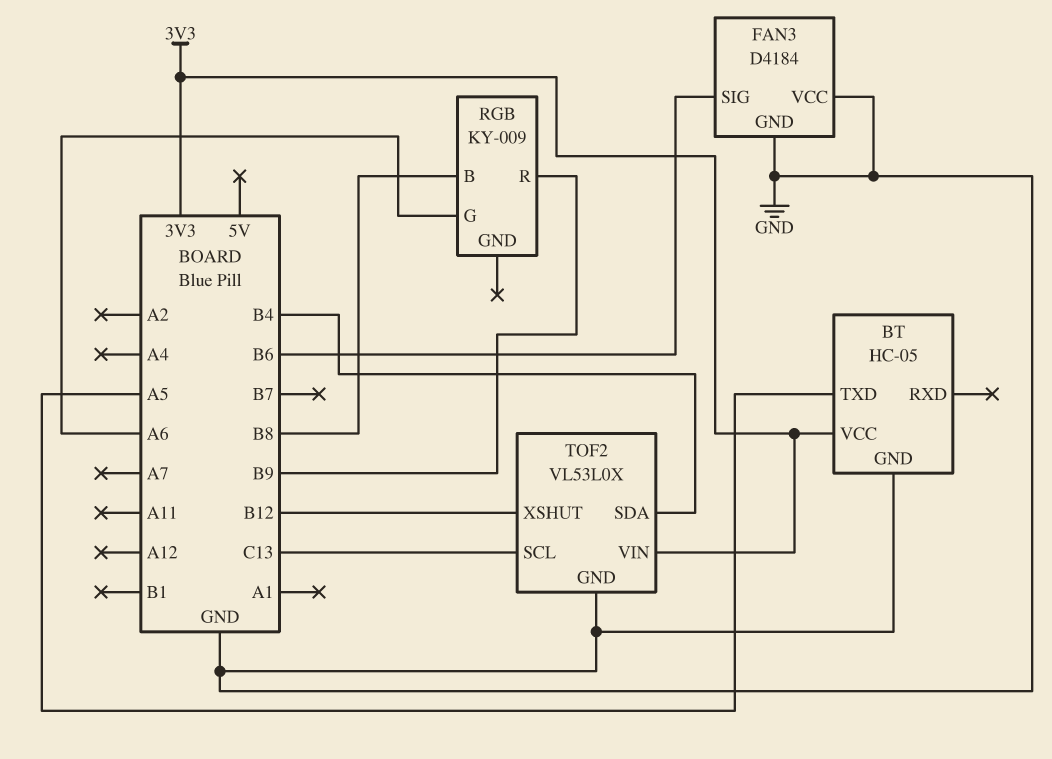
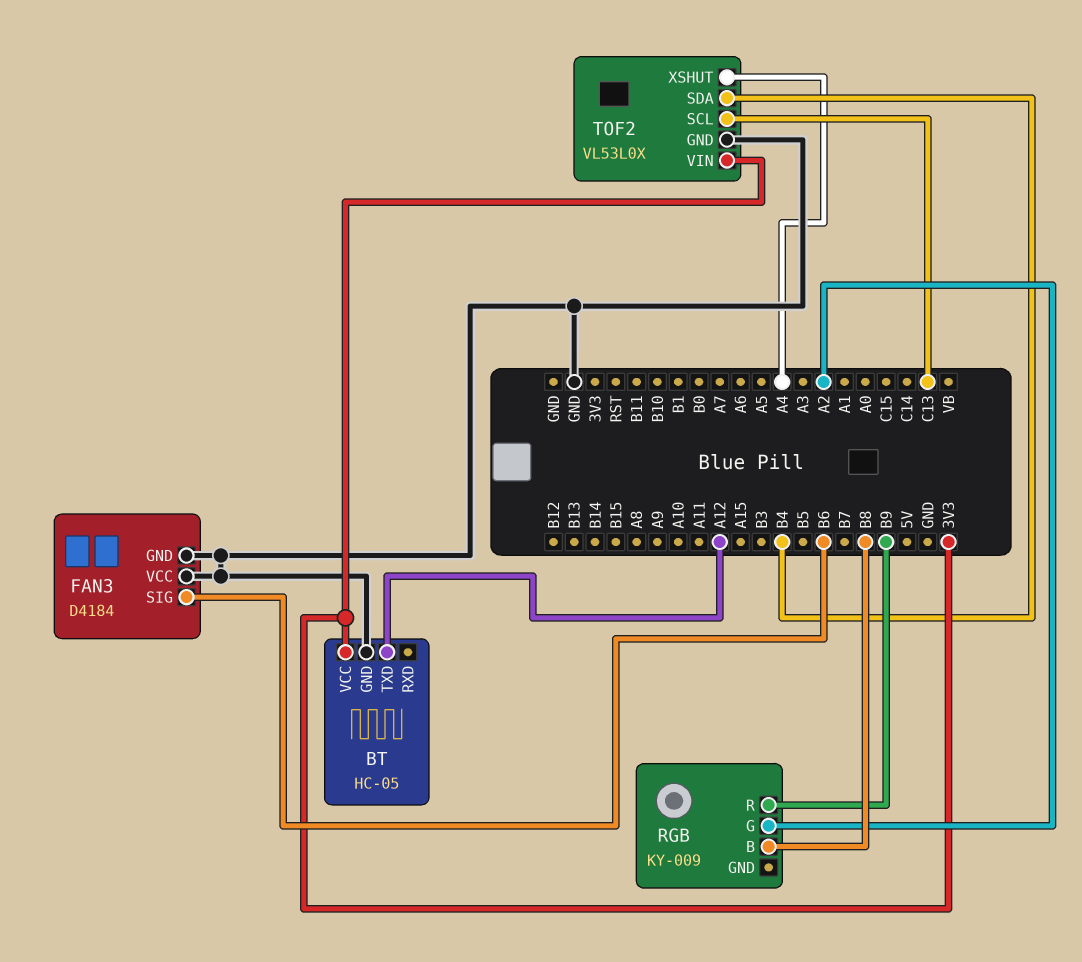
BT pin TXD: A5 -> A12
RGB pin G: A6 -> A2
TOF2 pin XSHUT: B12 -> A4

